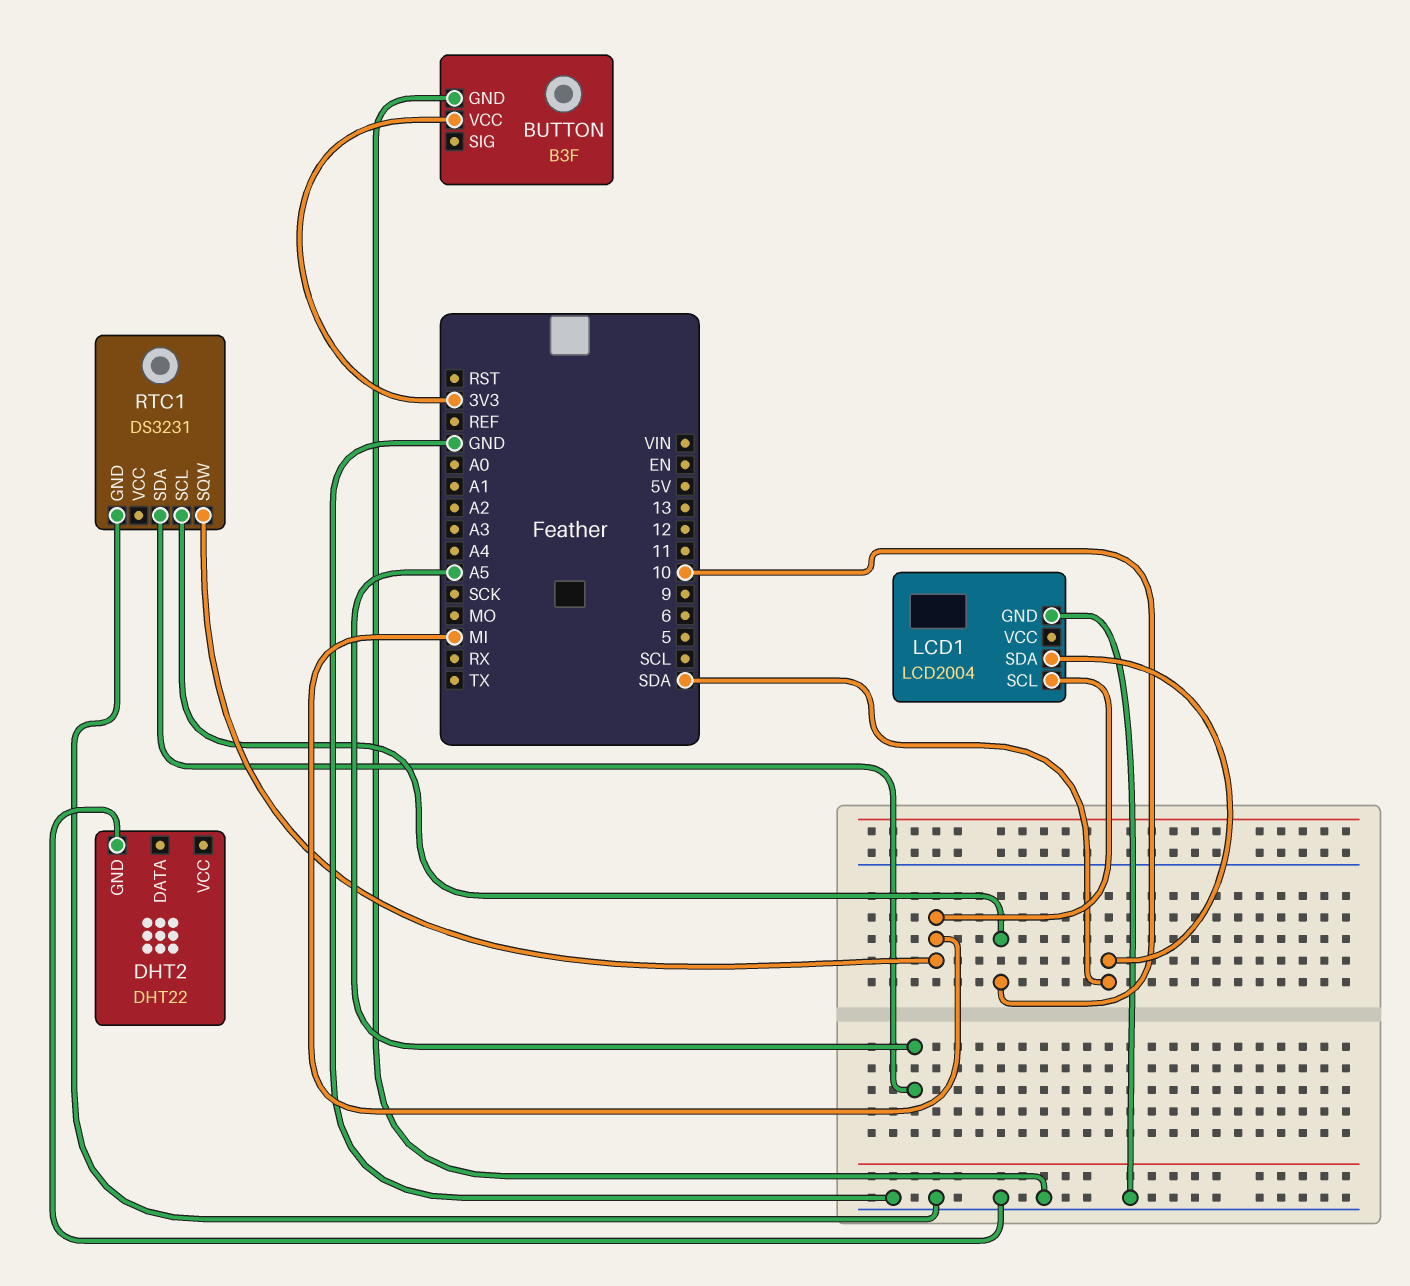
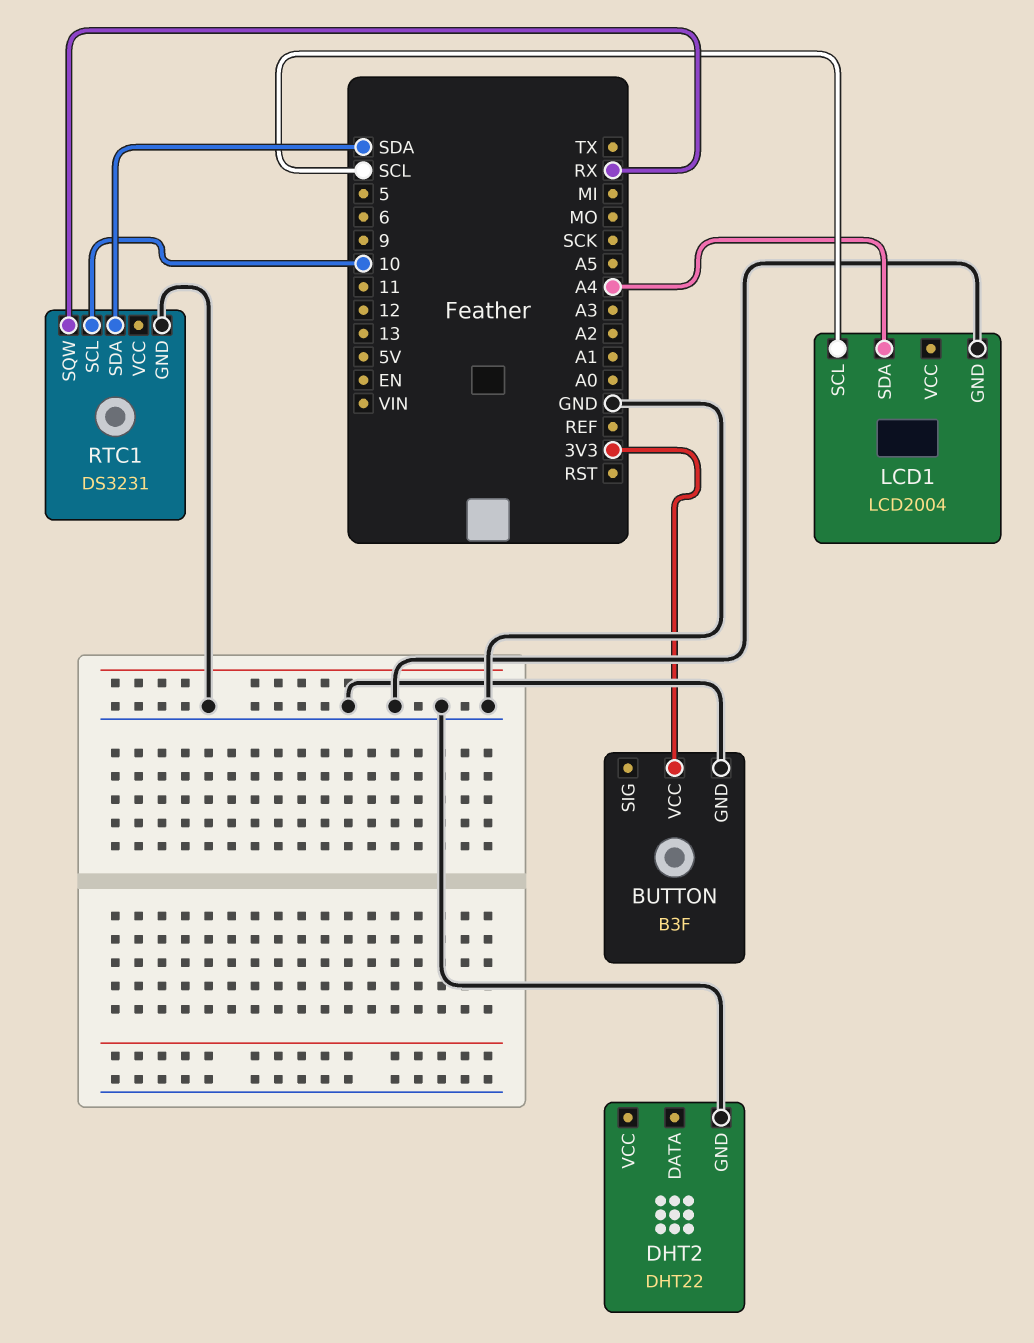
LCD1 pin SCL: MI -> SCL
LCD1 pin SDA: SDA -> A4
RTC1 pin SDA: A5 -> SDA
RTC1 pin SQW: MI -> RX

